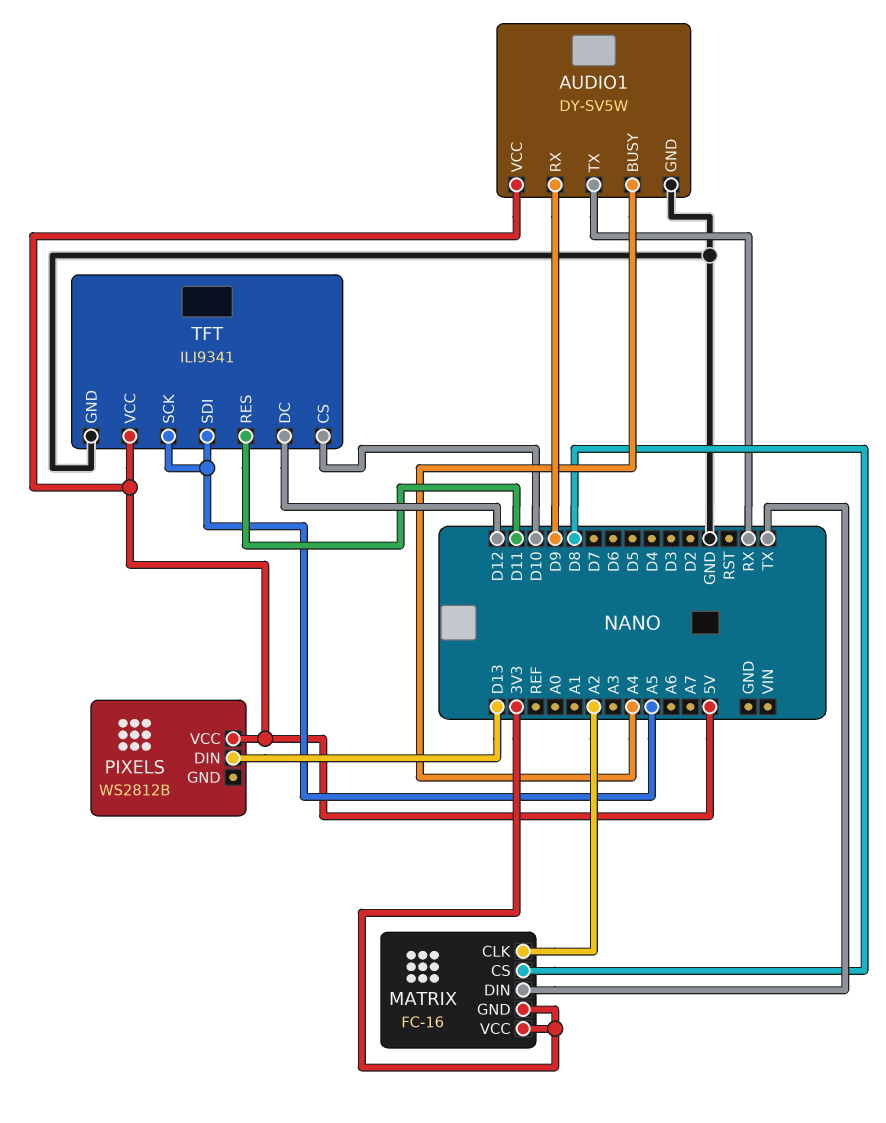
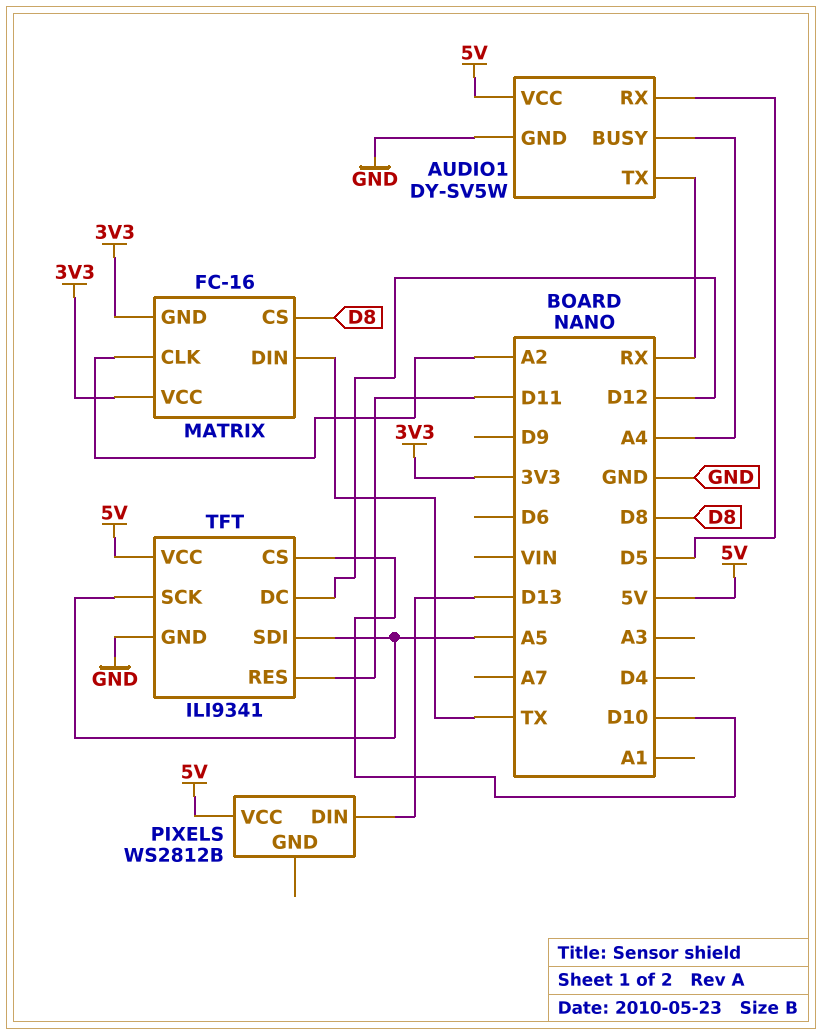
AUDIO1 pin RX: D9 -> D5

